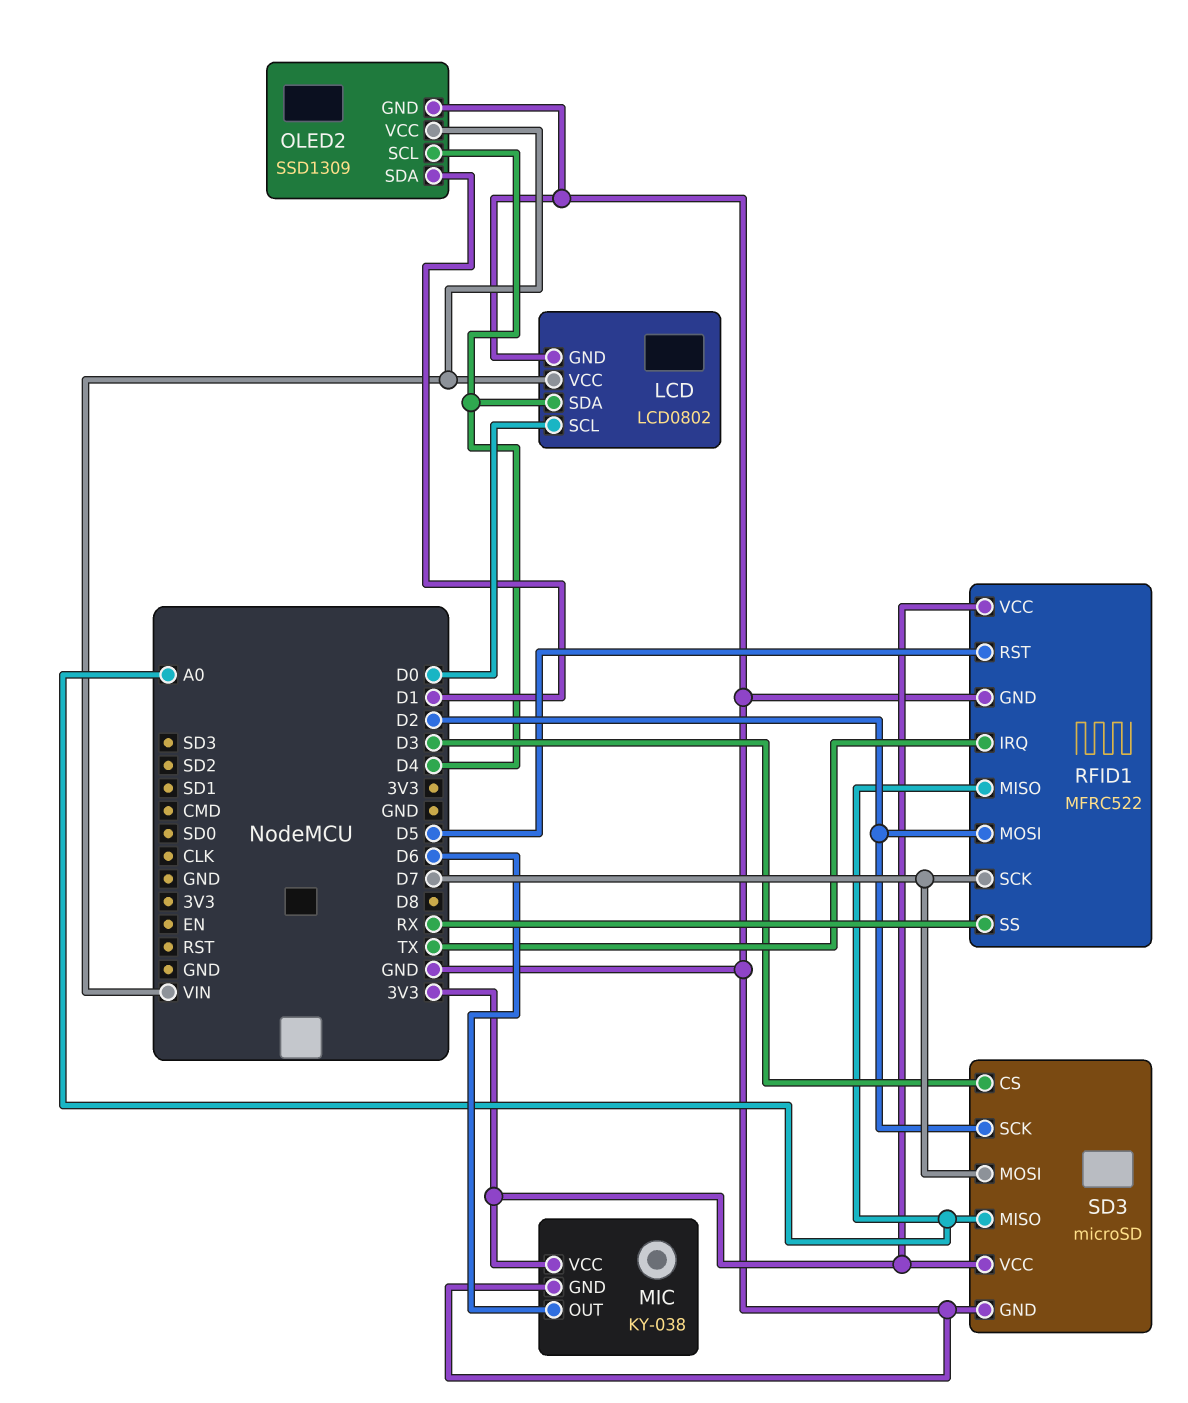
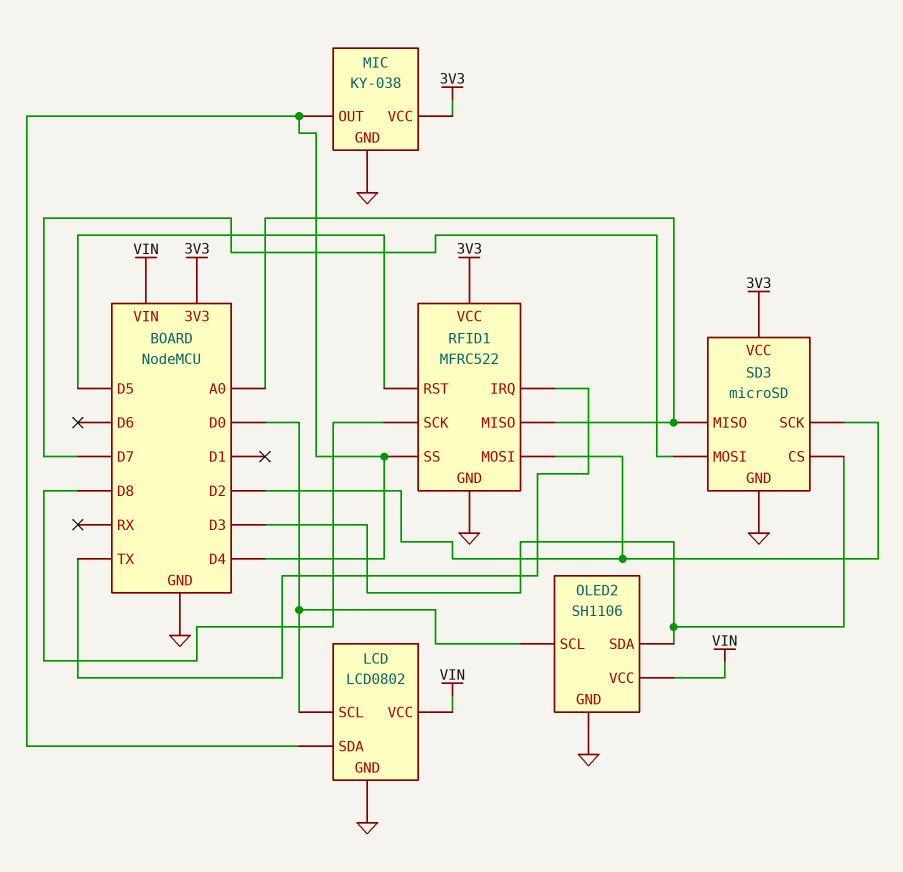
MIC pin OUT: D6 -> D4
OLED2: SSD1309 -> SH1106
OLED2 pin SCL: D4 -> D0
OLED2 pin SDA: D1 -> D3
RFID1 pin SCK: D7 -> D8
RFID1 pin SS: RX -> D4

